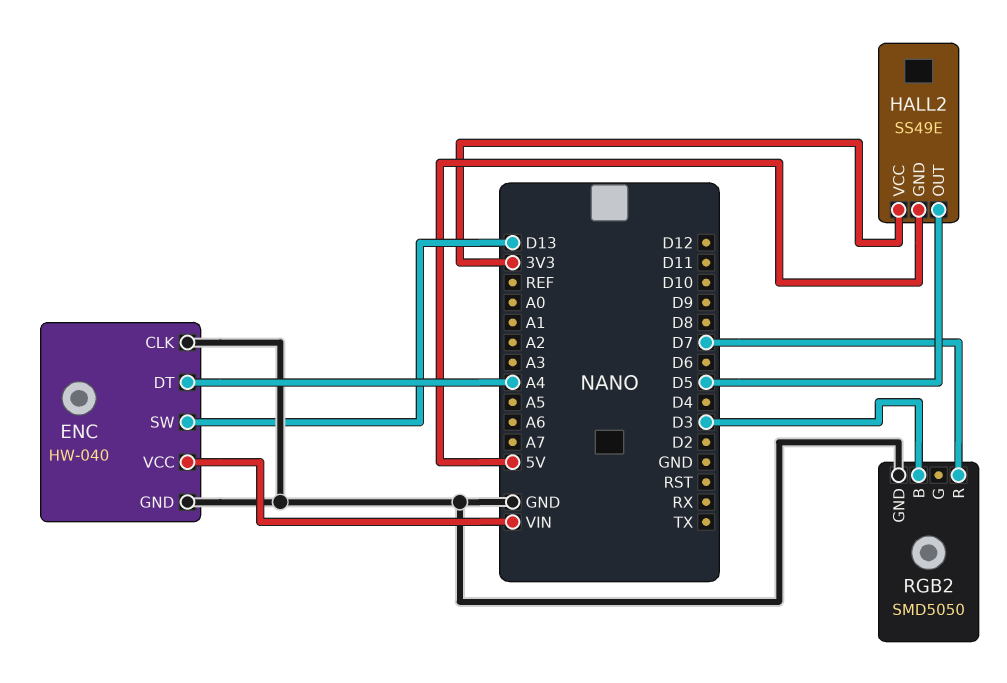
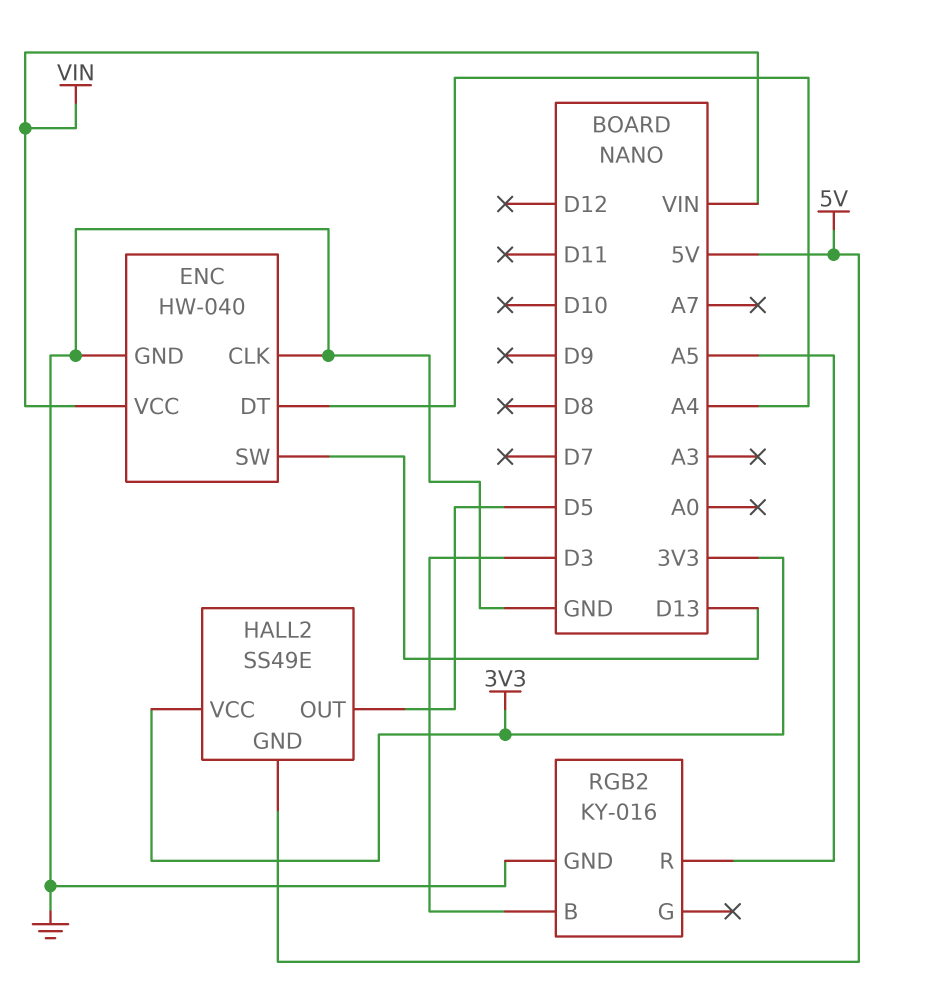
RGB2: SMD5050 -> KY-016
RGB2 pin R: D7 -> A5

